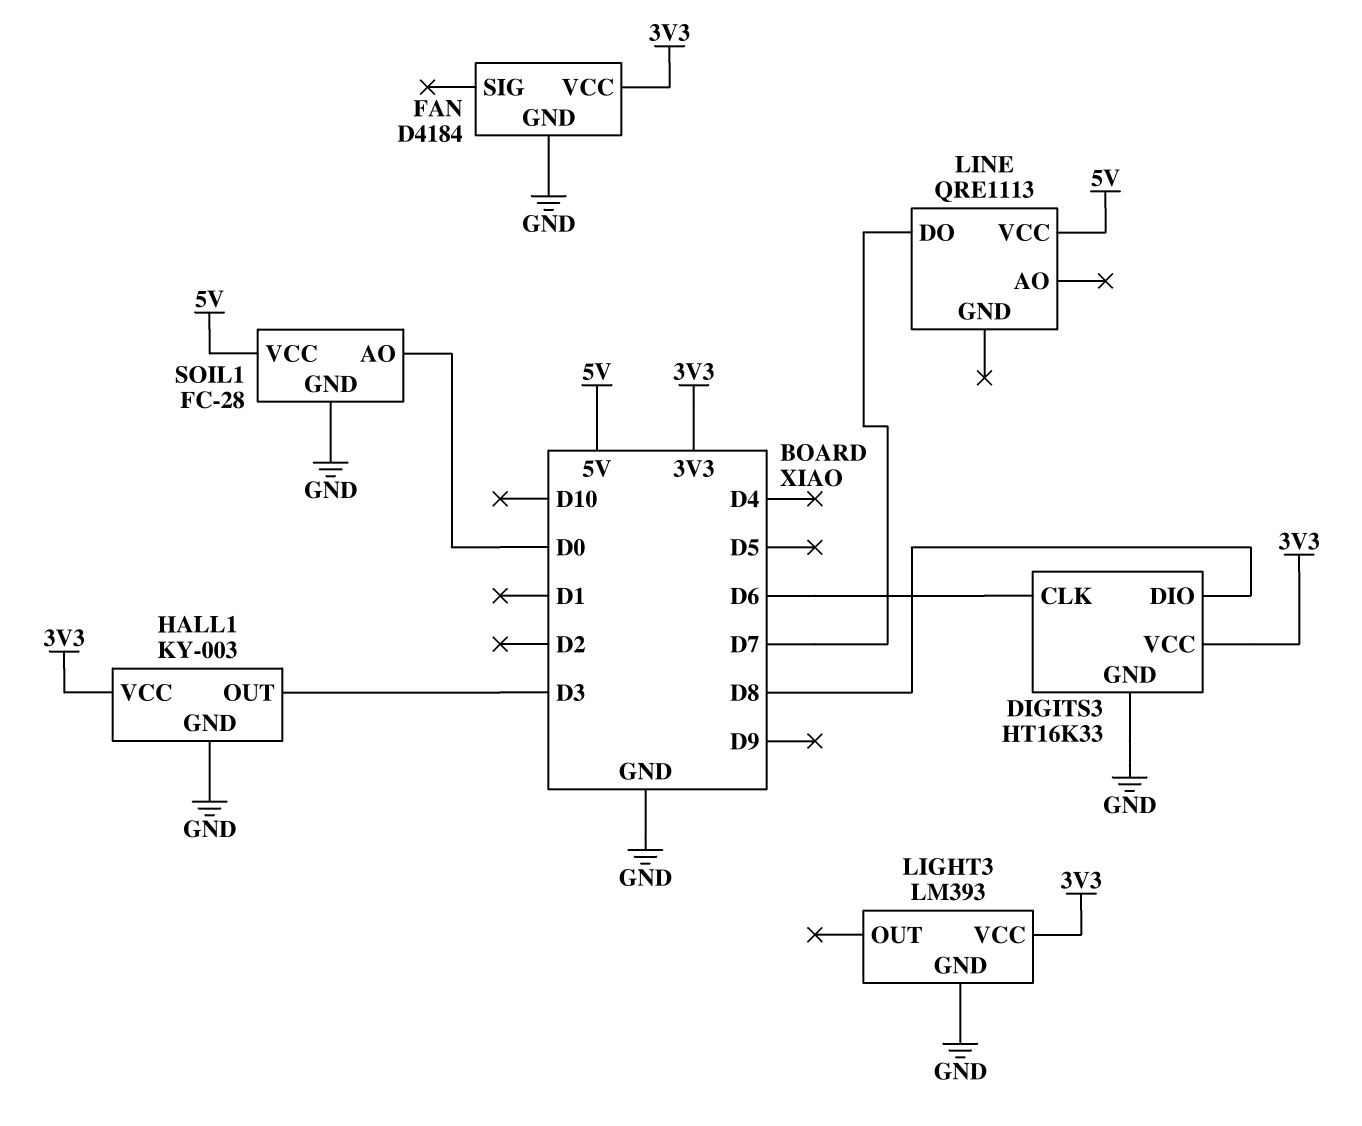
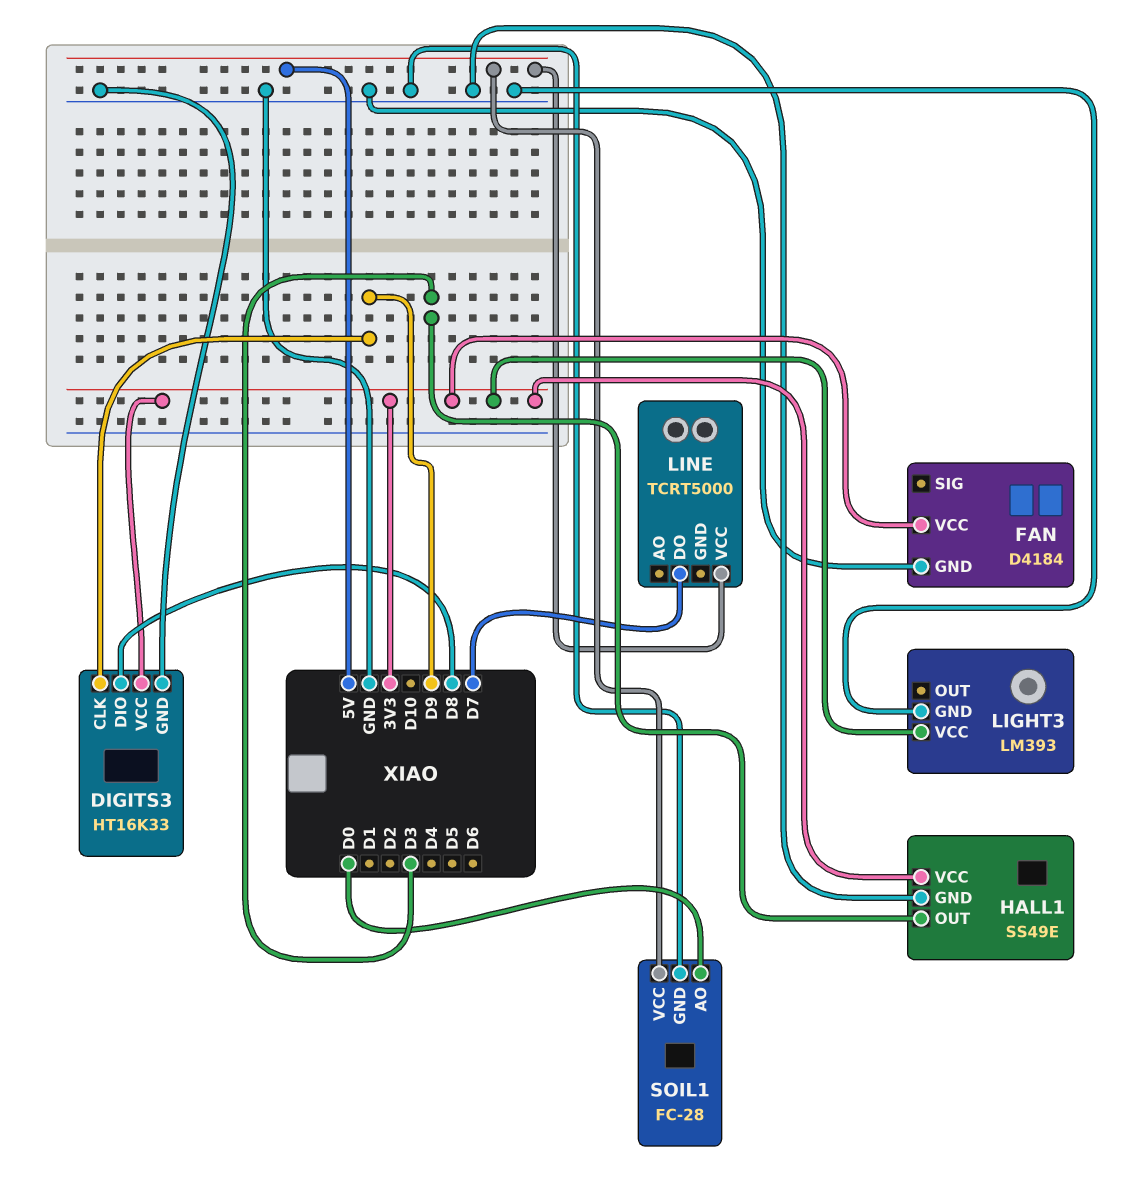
DIGITS3 pin CLK: D6 -> D9
HALL1: KY-003 -> SS49E
LINE: QRE1113 -> TCRT5000

